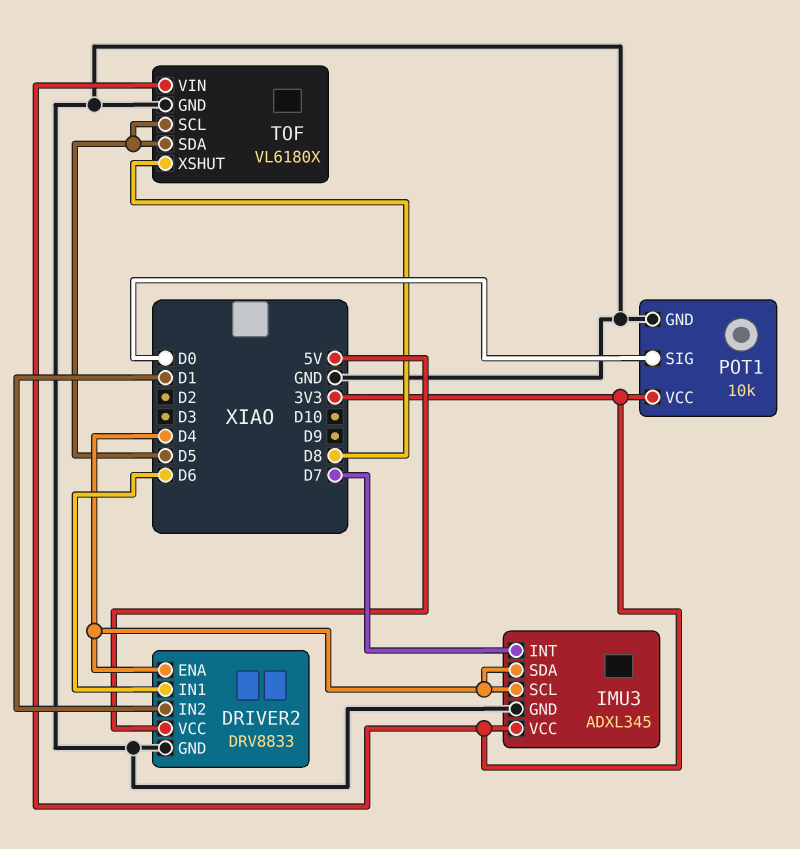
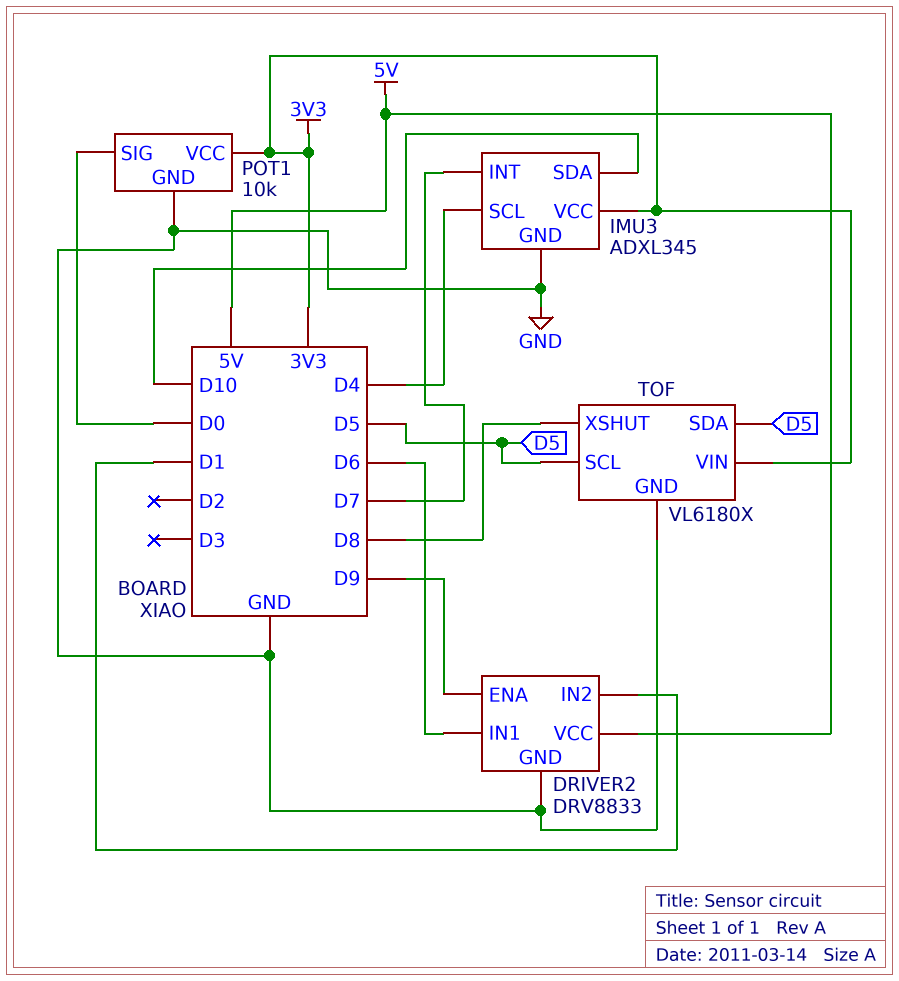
DRIVER2 pin ENA: D4 -> D9
IMU3 pin SDA: D4 -> D10

